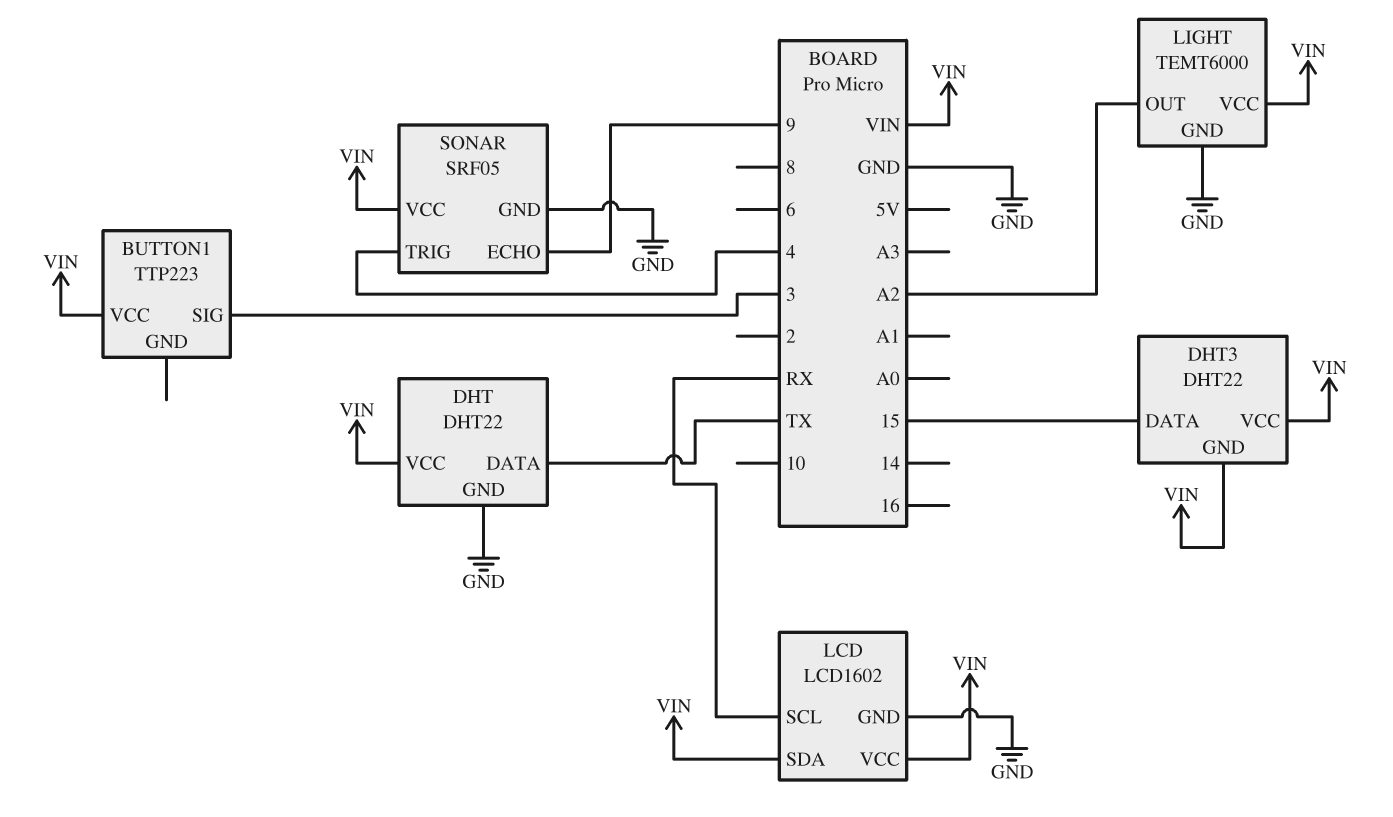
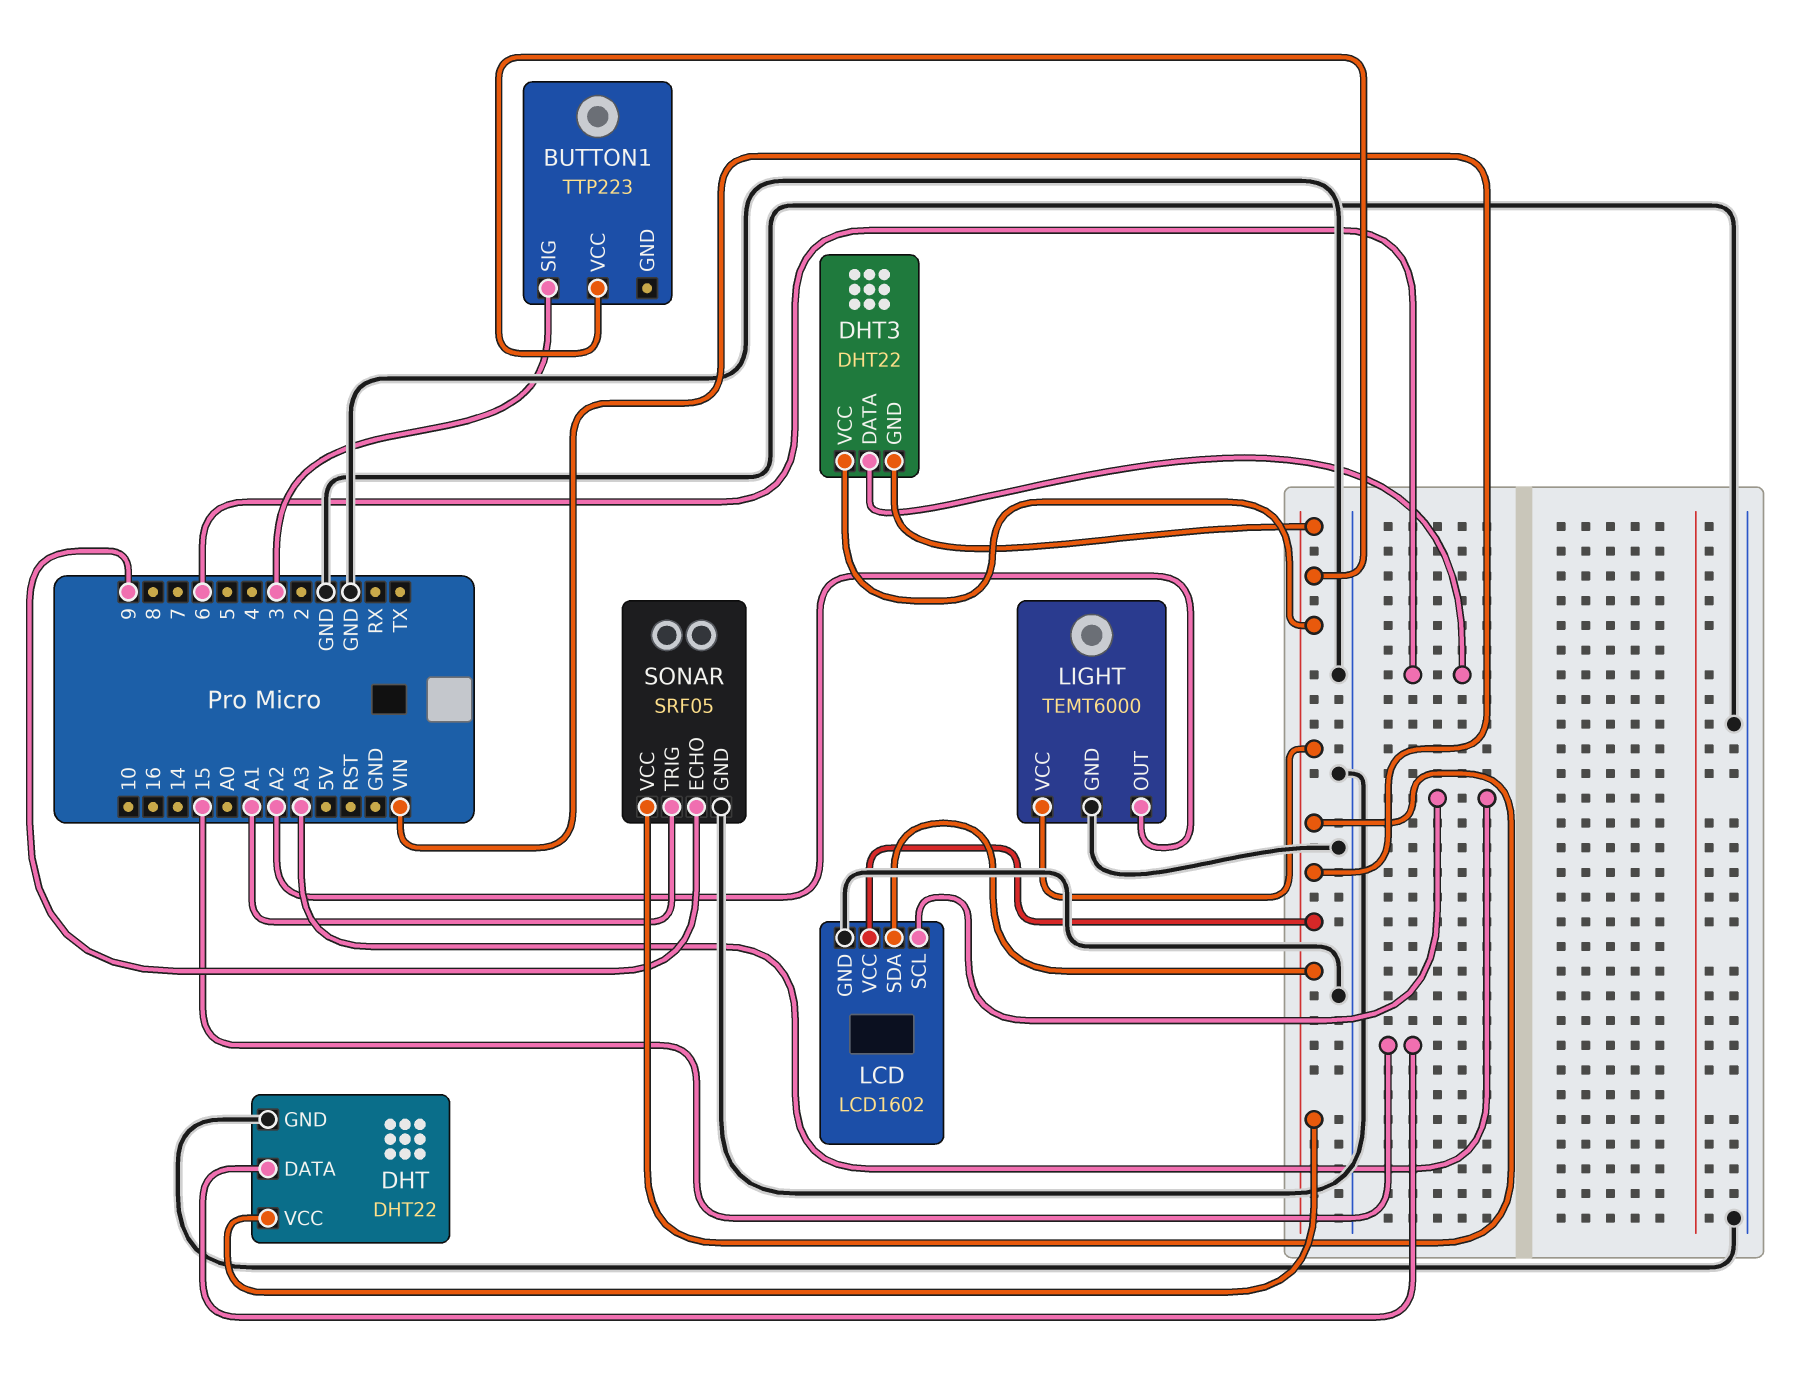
DHT pin DATA: TX -> 15
DHT3 pin DATA: 15 -> 6
LCD pin SCL: RX -> A3
SONAR pin TRIG: 4 -> A1

